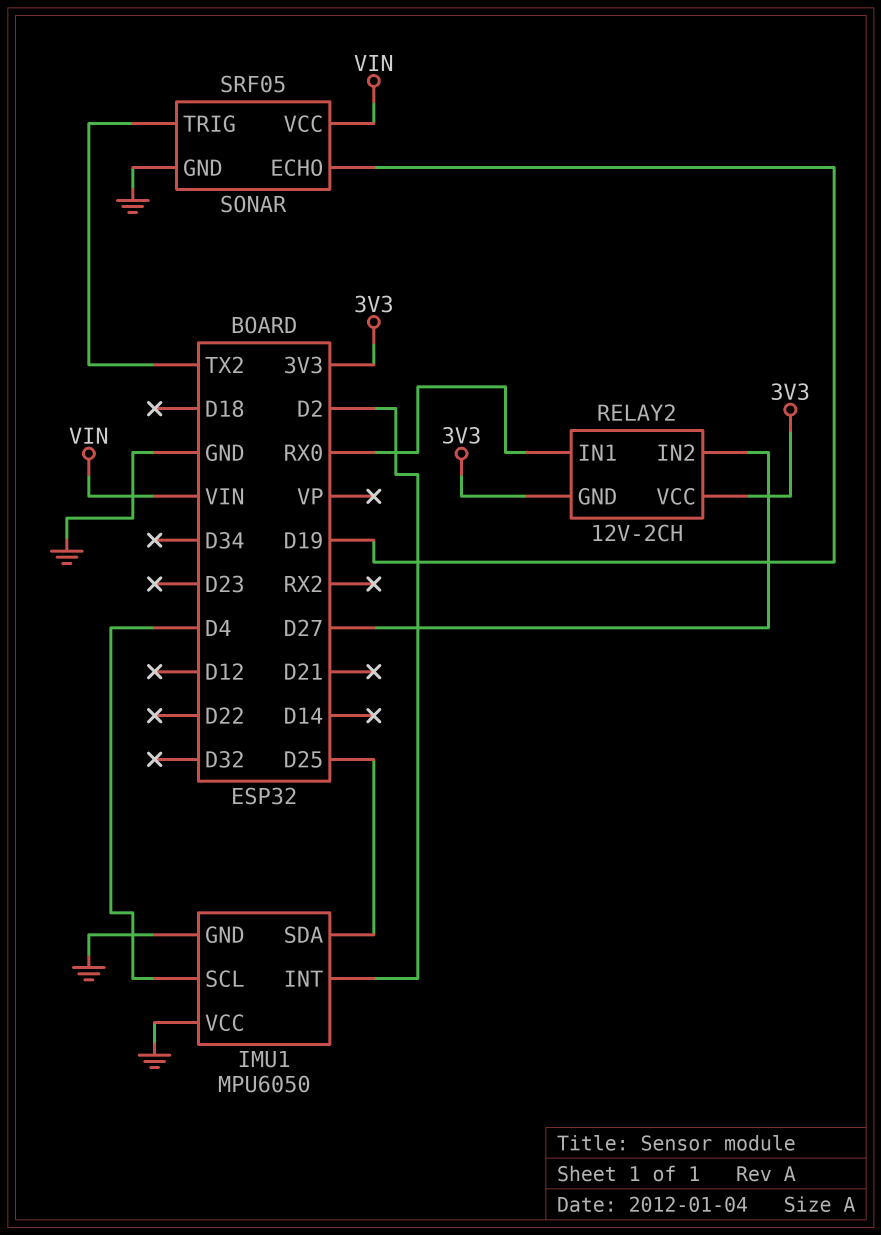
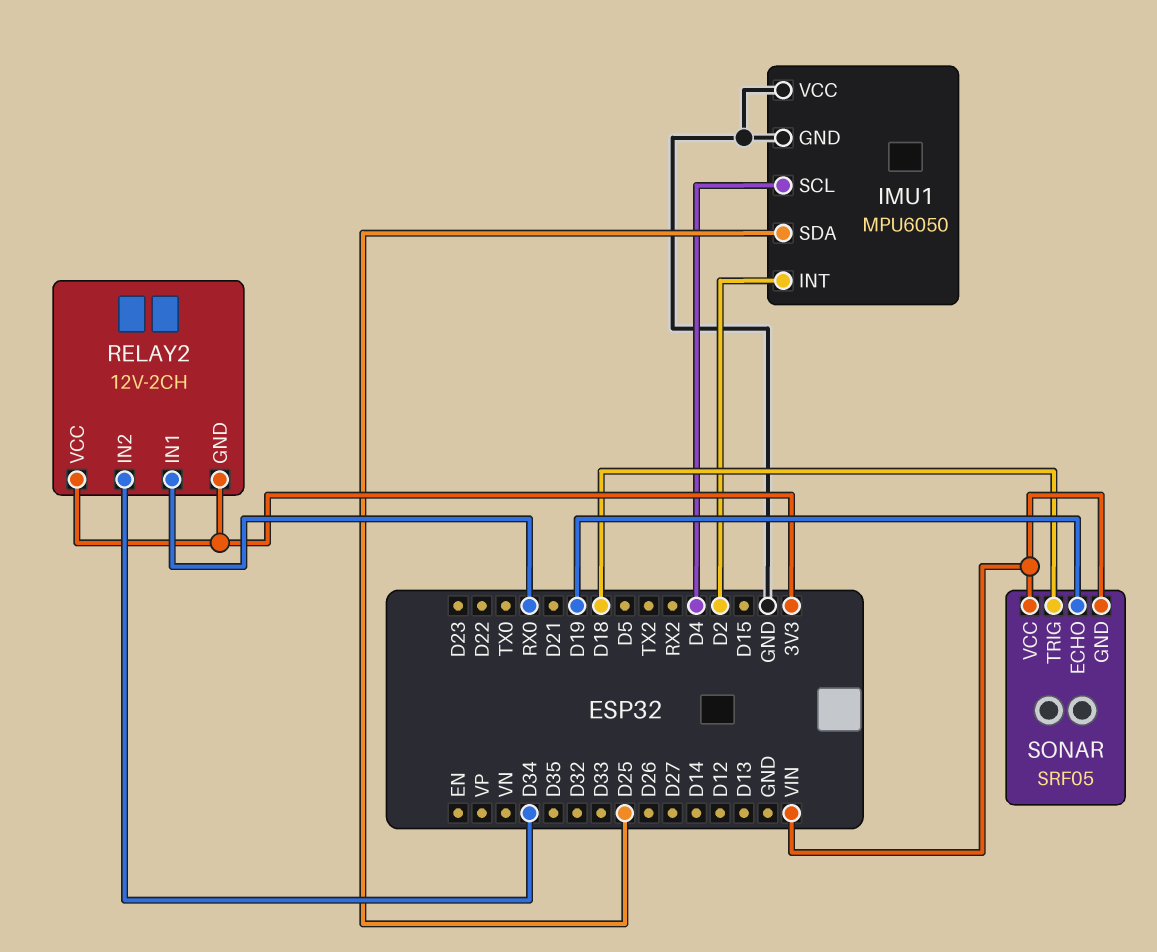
RELAY2 pin IN2: D27 -> D34
SONAR pin GND: GND -> VIN
SONAR pin TRIG: TX2 -> D18

